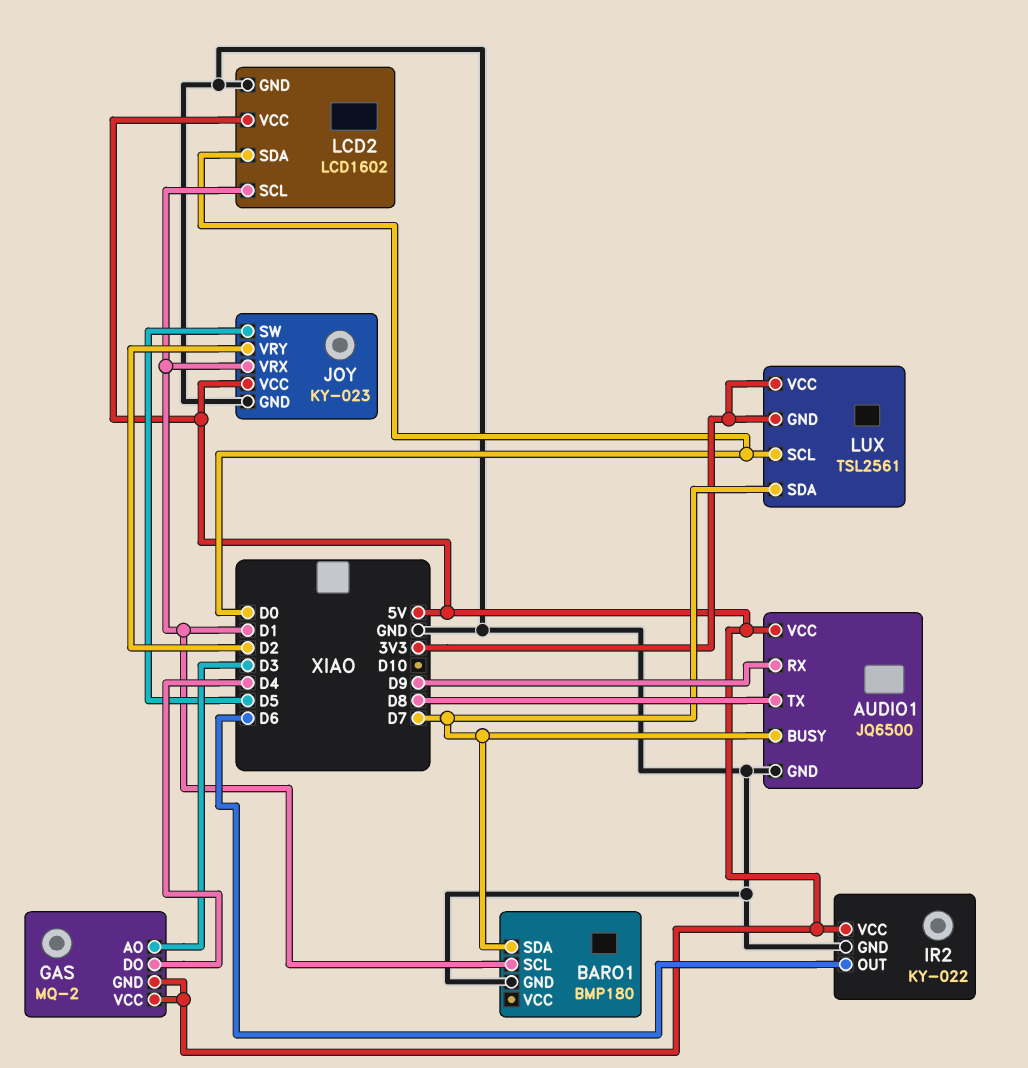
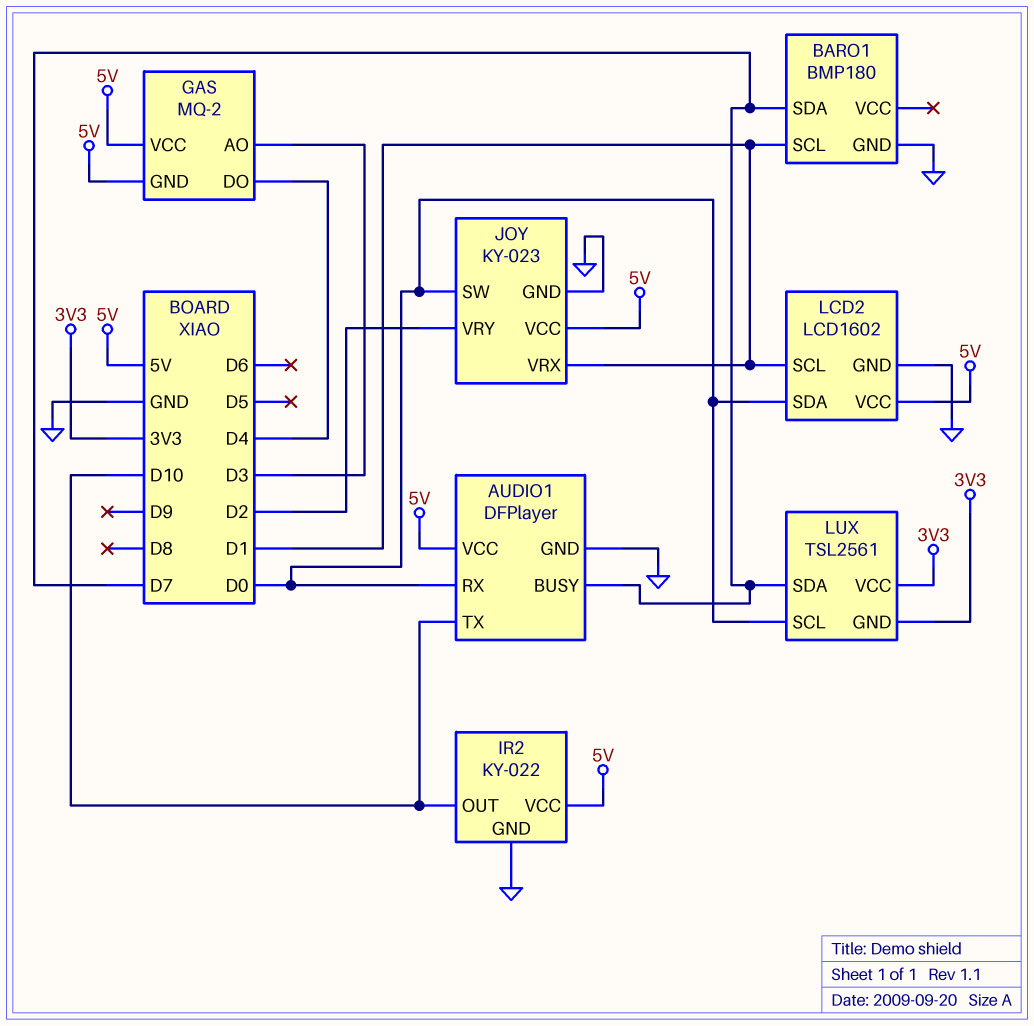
AUDIO1: JQ6500 -> DFPlayer
AUDIO1 pin RX: D9 -> D0
AUDIO1 pin TX: D8 -> D10
IR2 pin OUT: D6 -> D10
JOY pin SW: D5 -> D0

